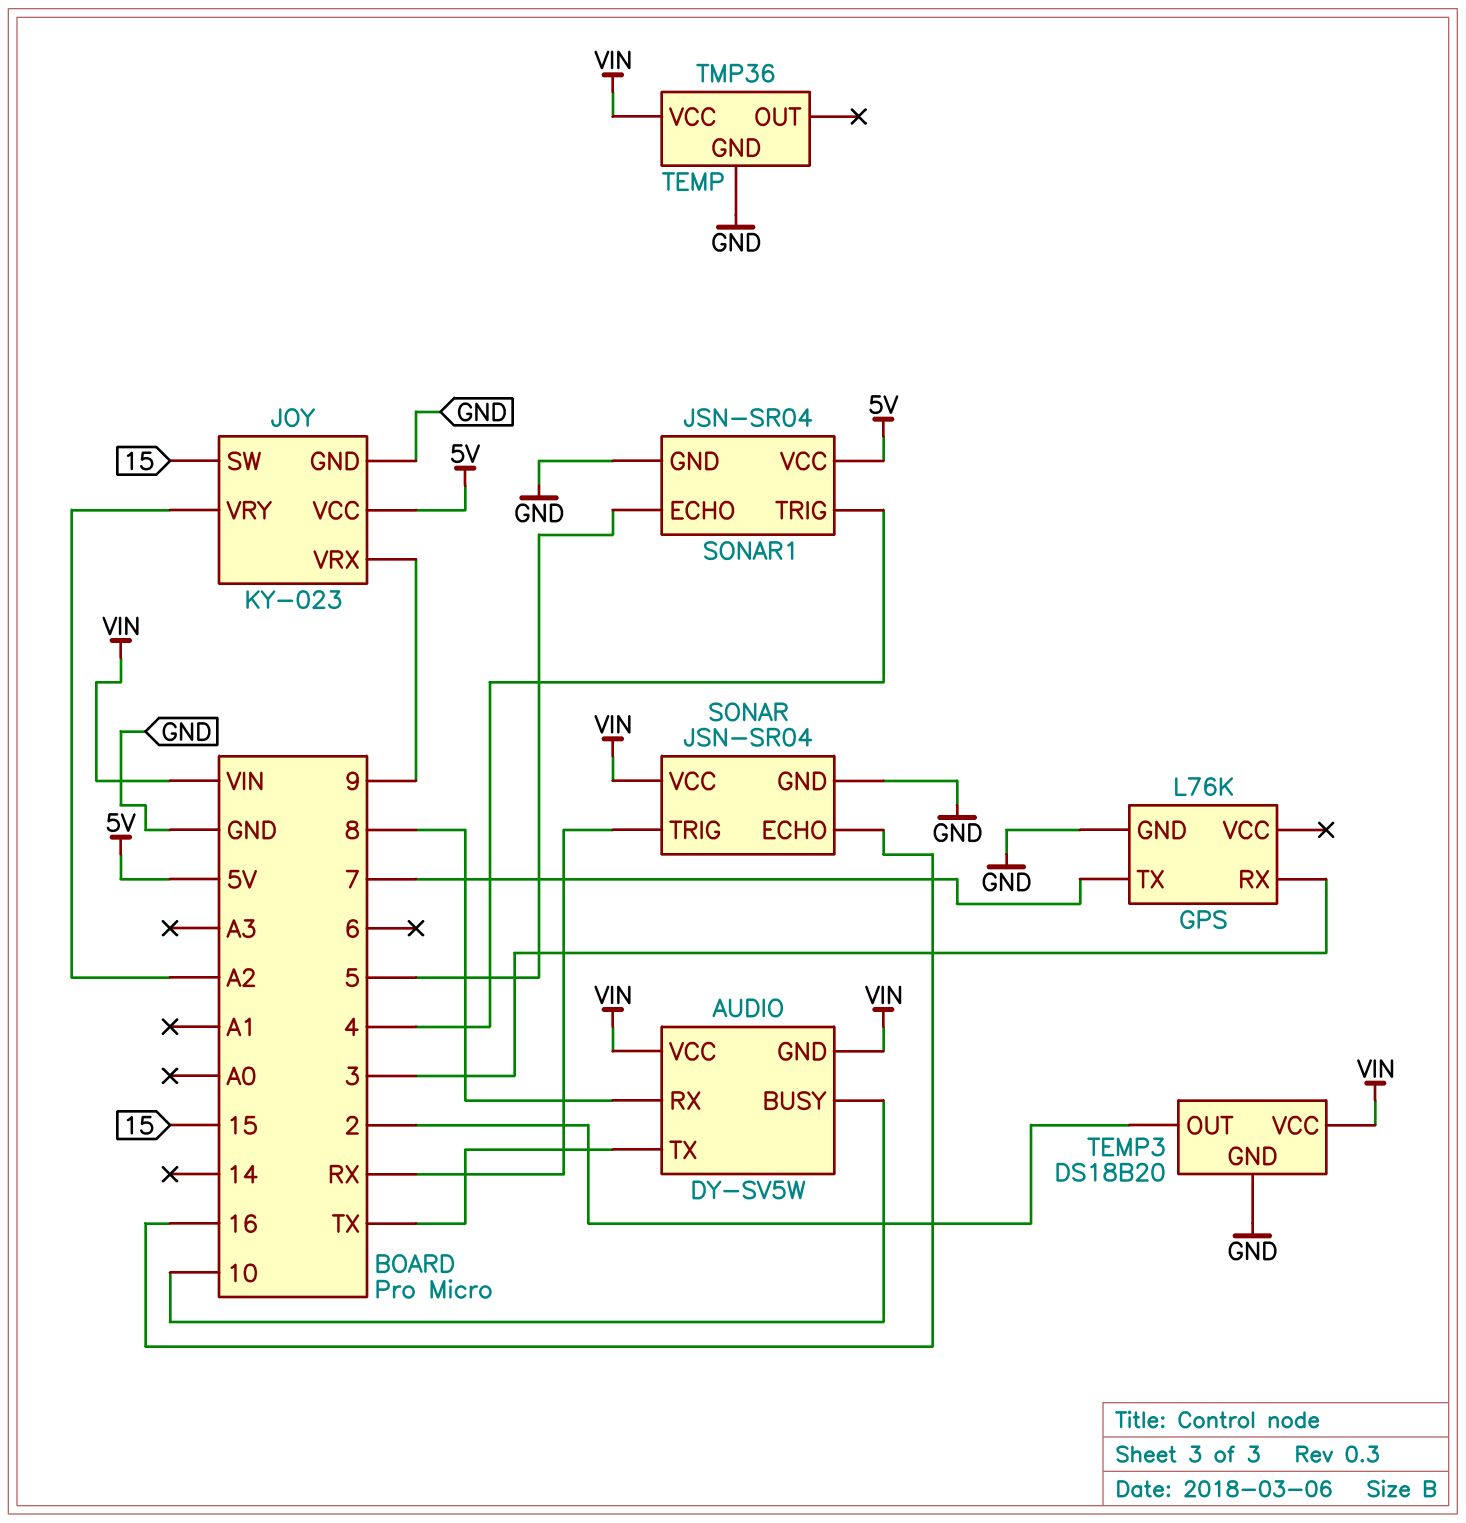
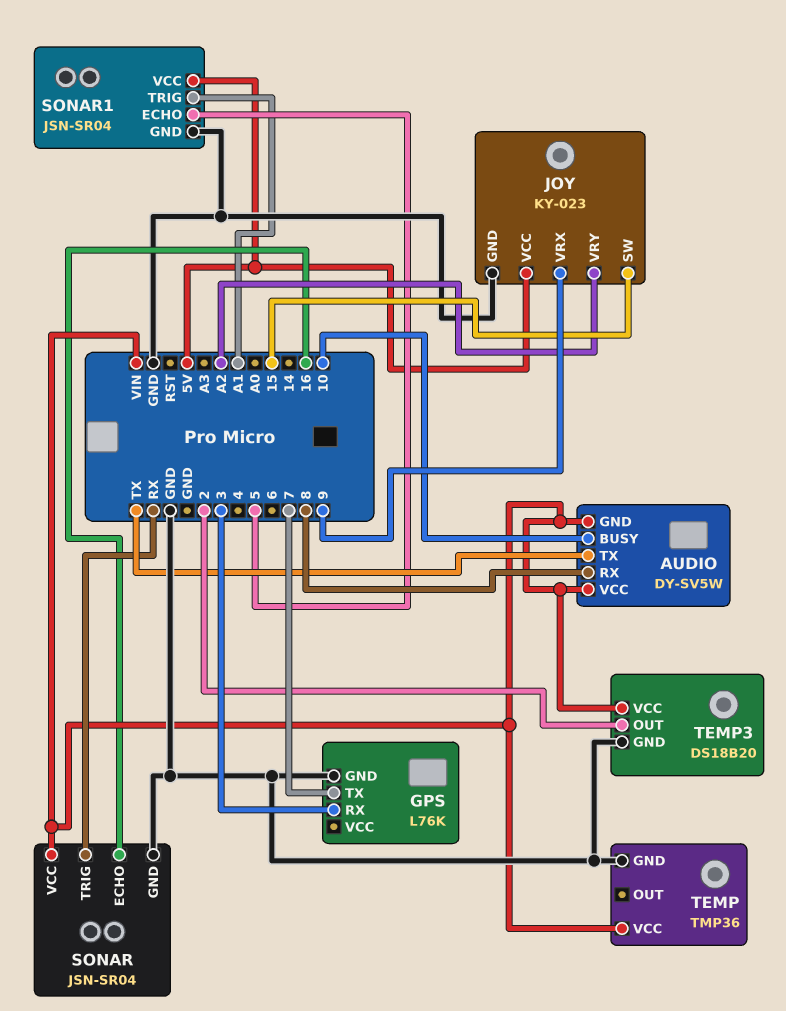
SONAR1 pin TRIG: 4 -> A1

